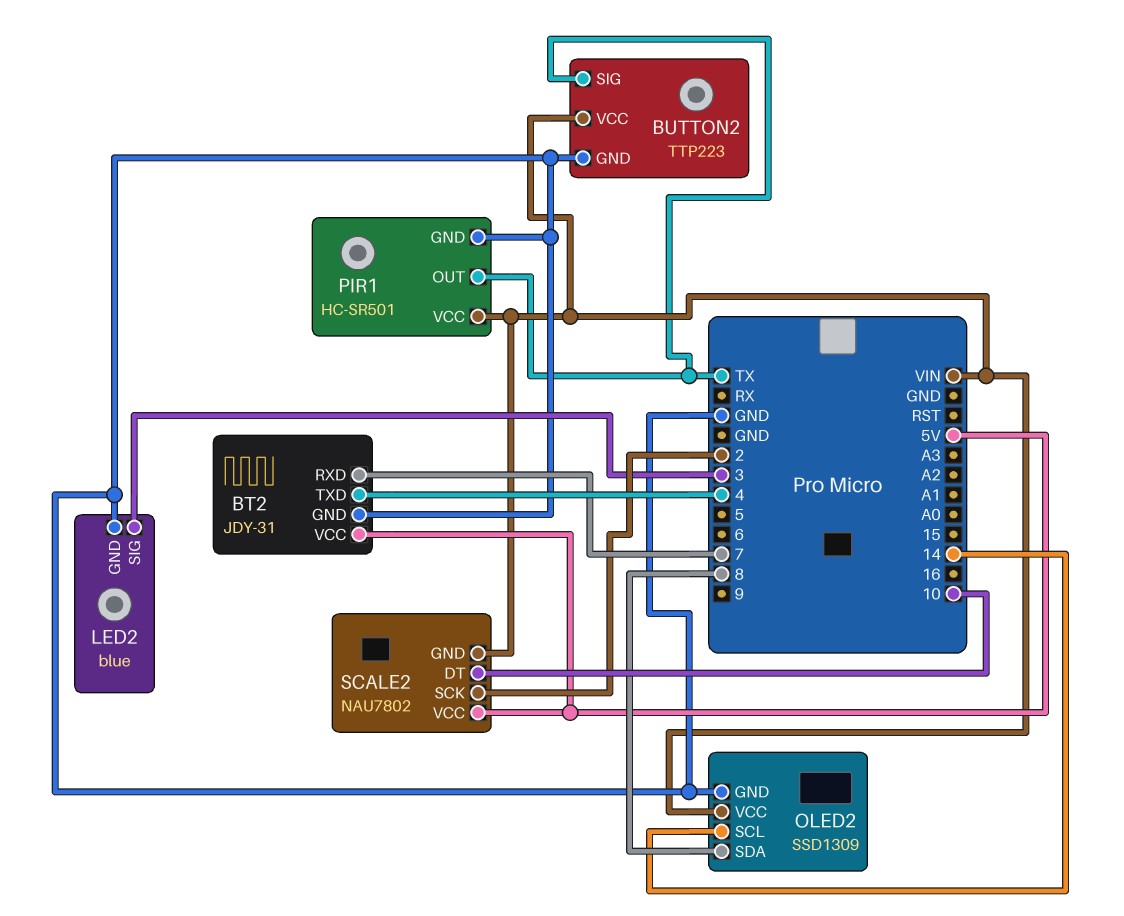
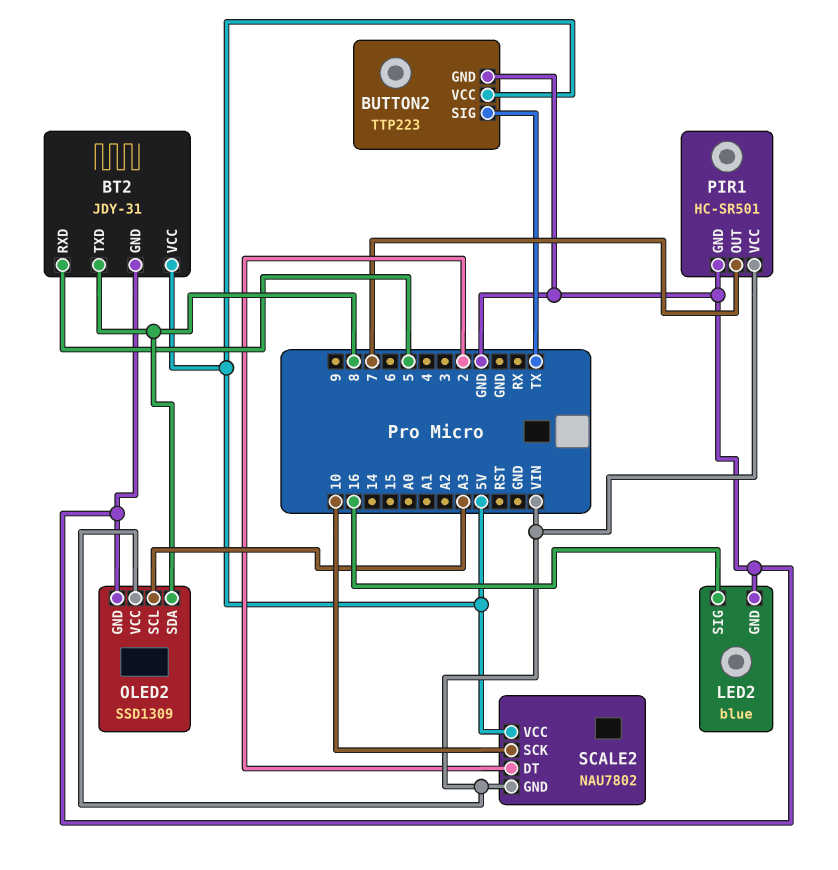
BT2 pin RXD: 7 -> 5
BT2 pin TXD: 4 -> 8
BUTTON2 pin VCC: VIN -> 5V
LED2 pin SIG: 3 -> 16
OLED2 pin SCL: 14 -> A3
PIR1 pin OUT: TX -> 7
SCALE2 pin DT: 10 -> 2
SCALE2 pin SCK: 2 -> 10

